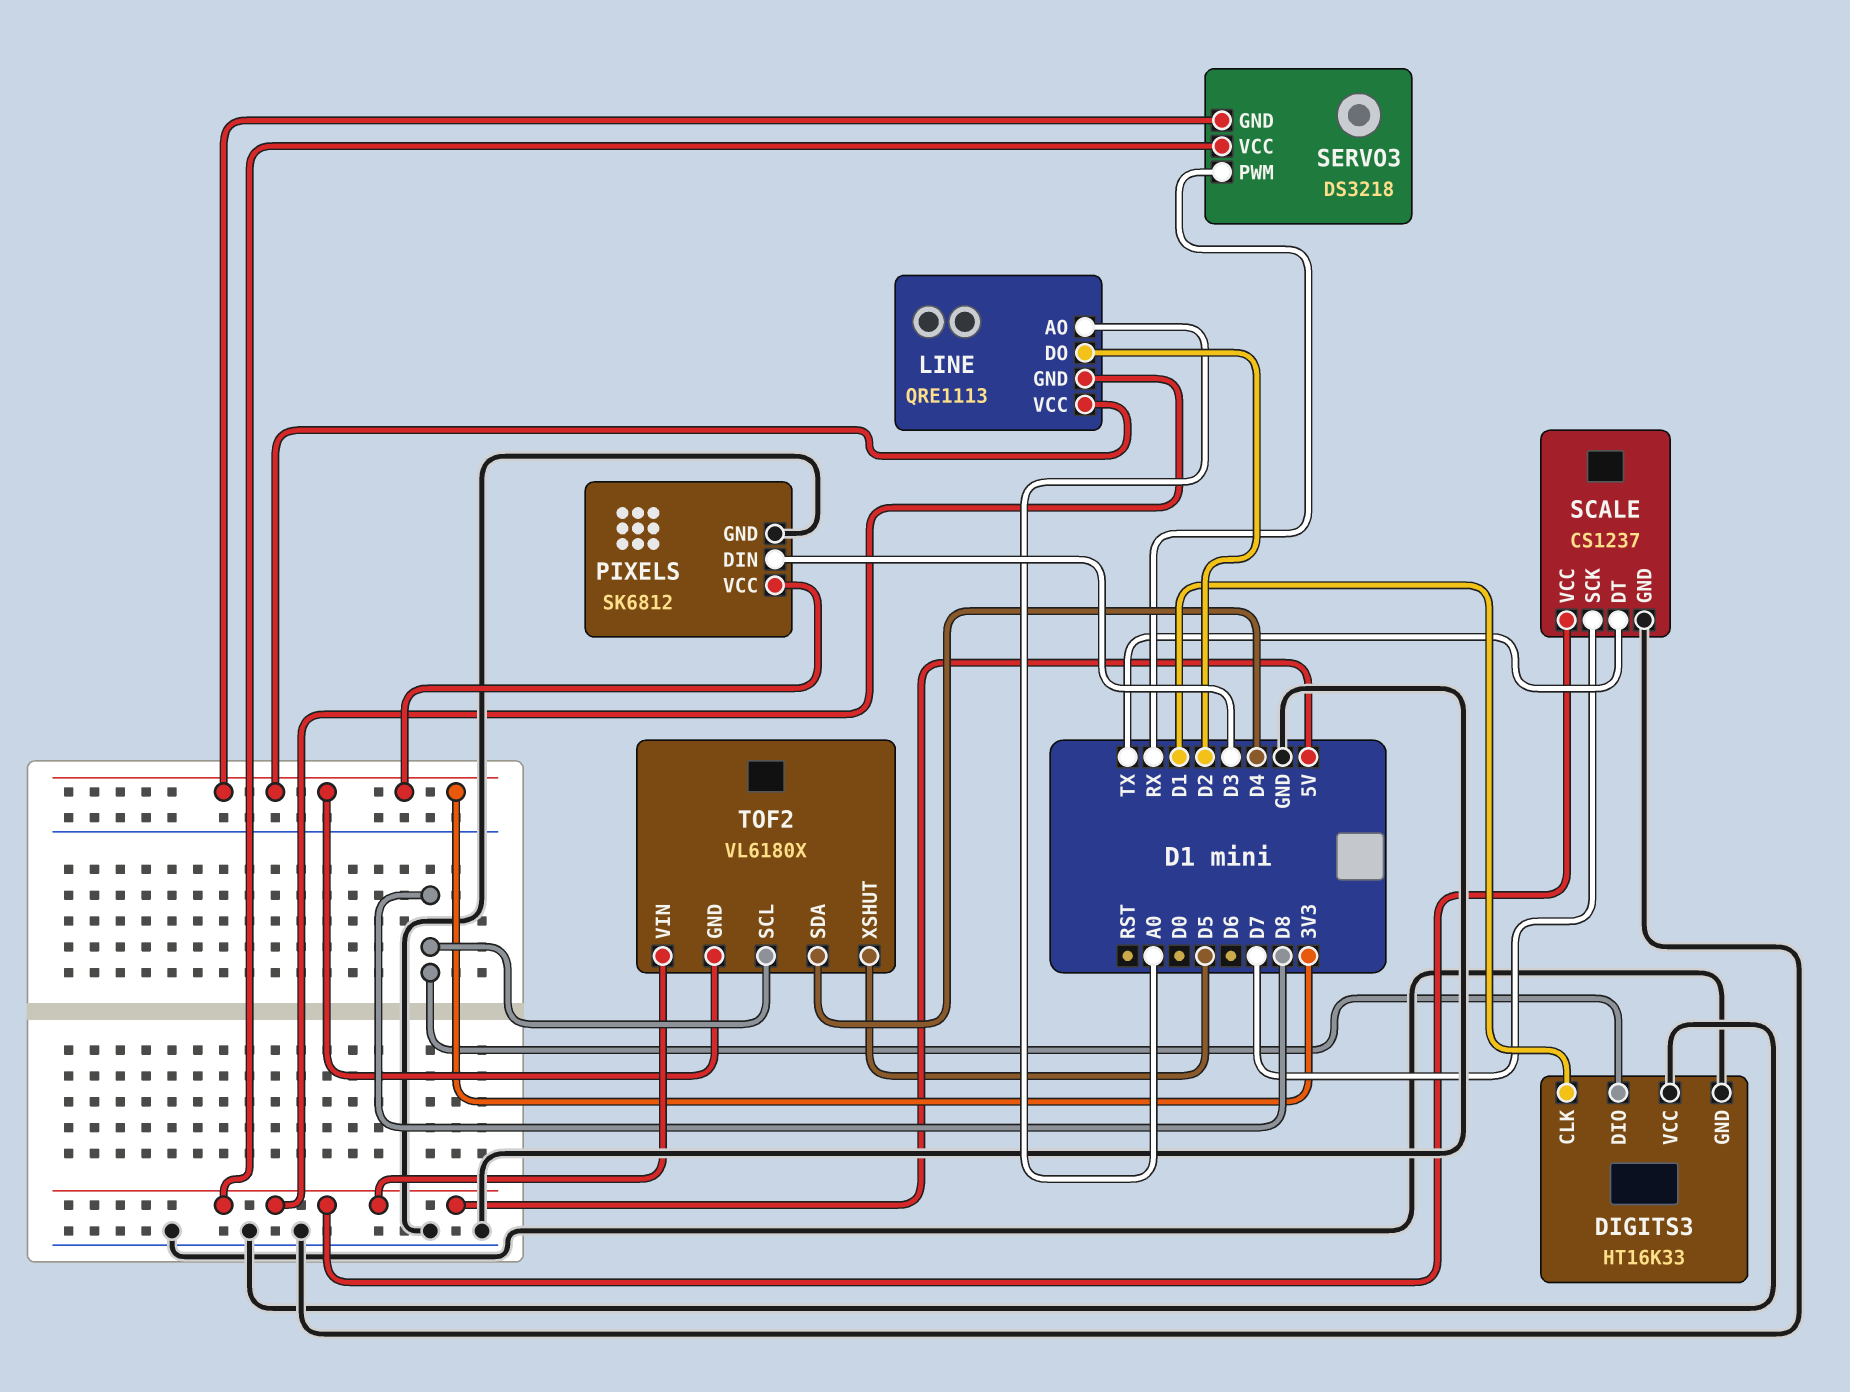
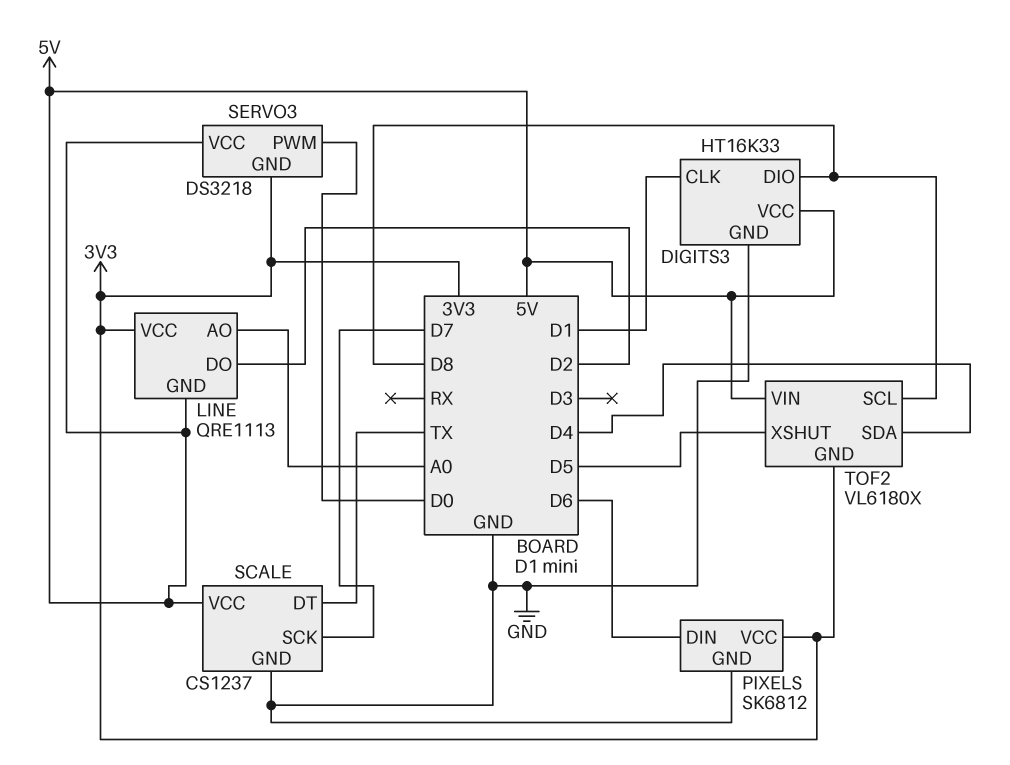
DIGITS3 pin VCC: GND -> 5V
PIXELS pin DIN: D3 -> D6
SERVO3 pin PWM: RX -> D0

